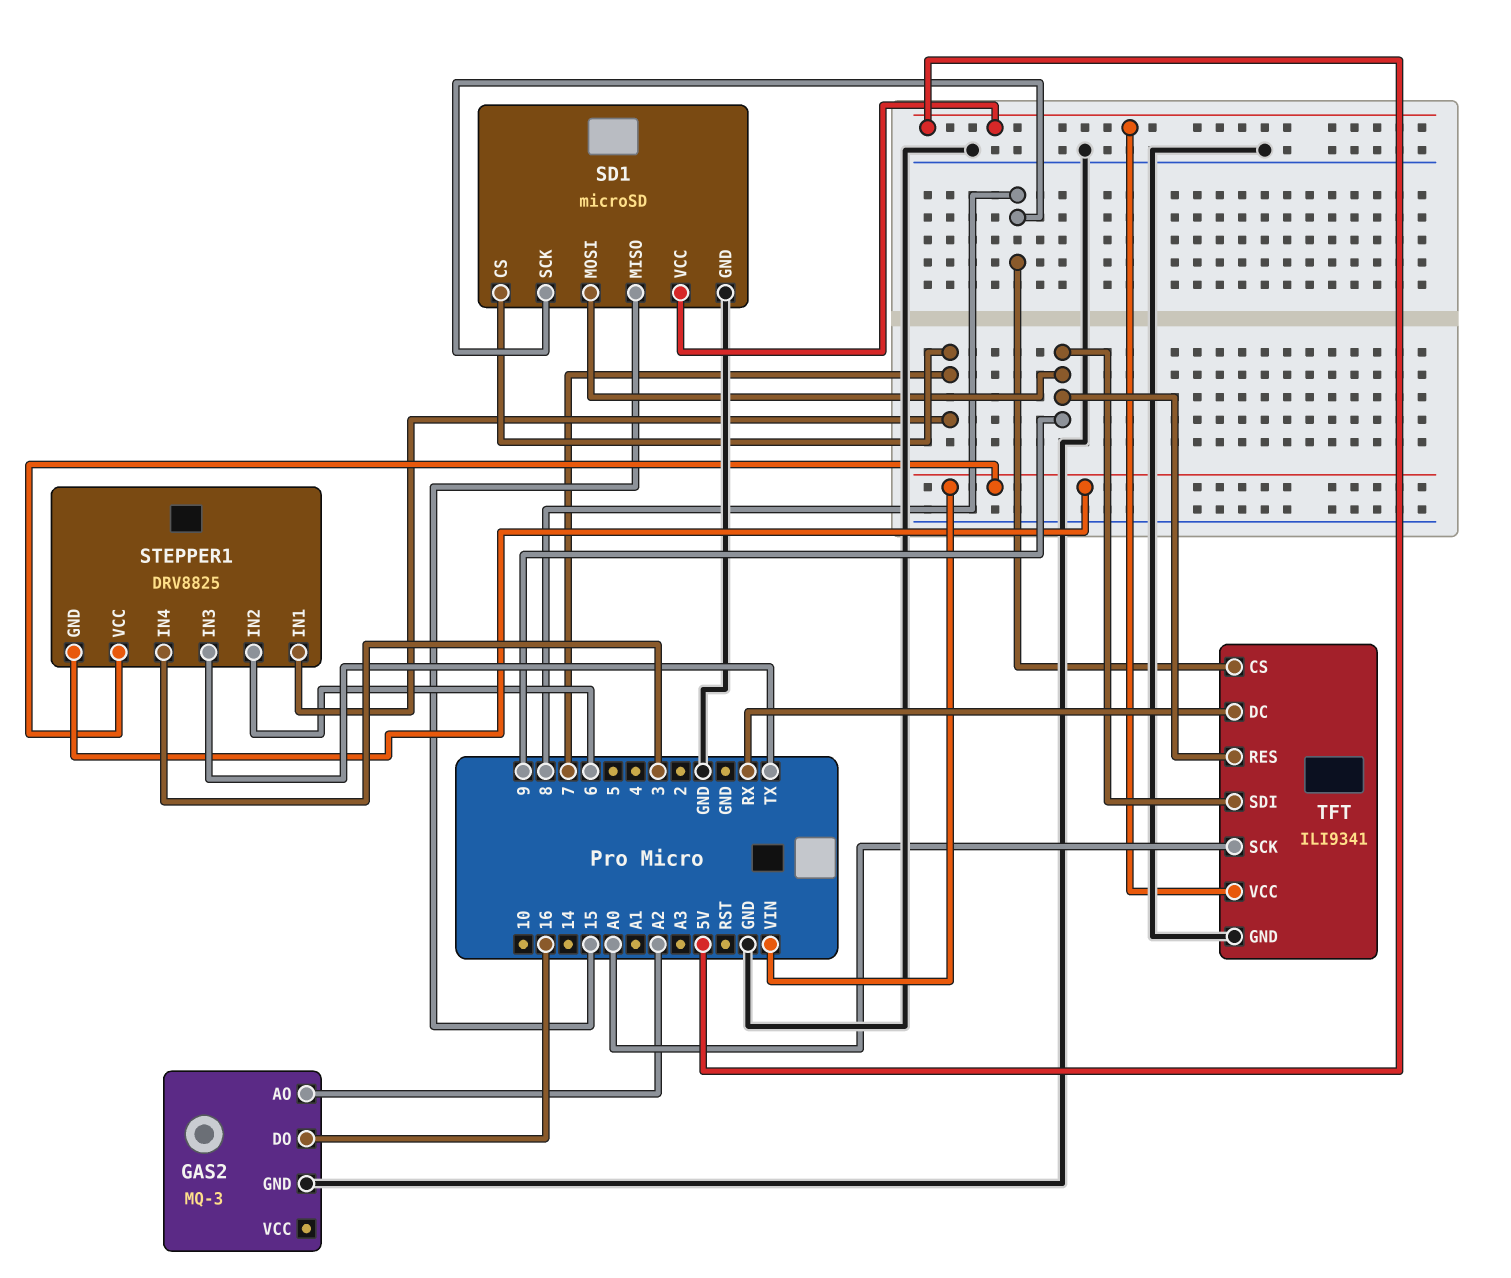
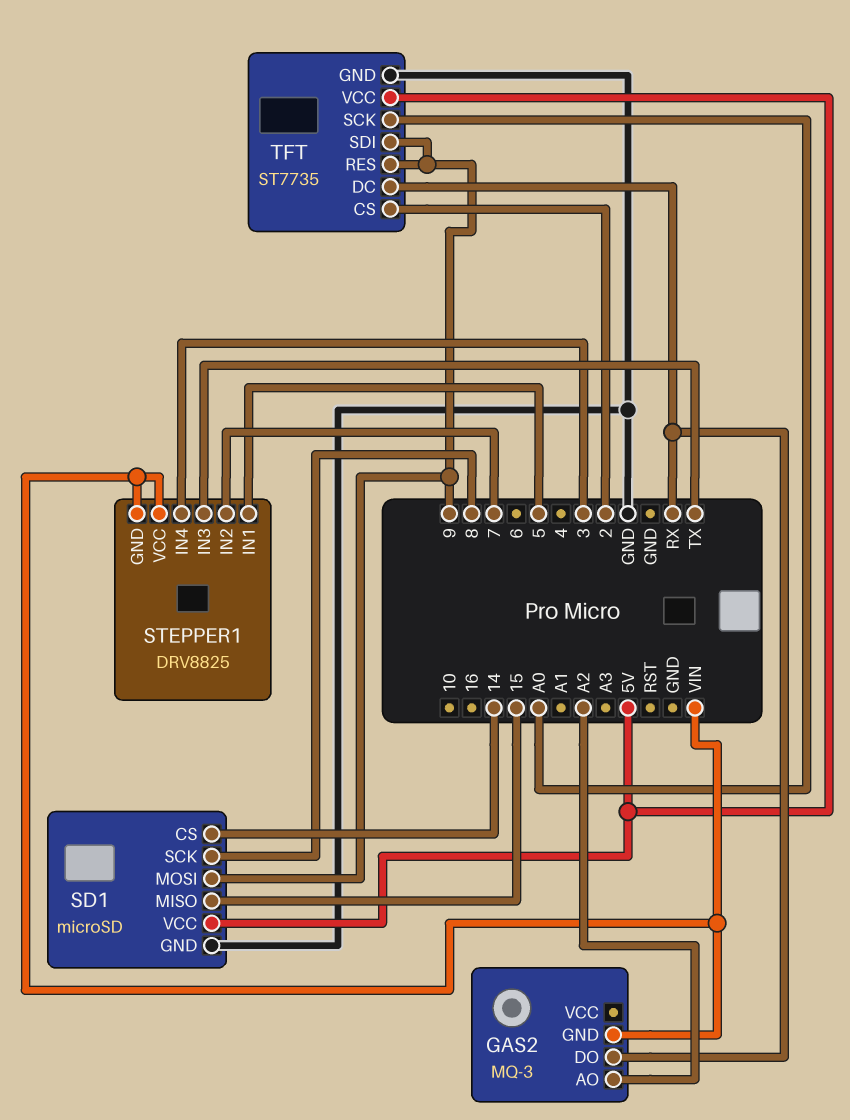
GAS2 pin DO: 16 -> RX
GAS2 pin GND: GND -> VIN
SD1 pin CS: 7 -> 14
STEPPER1 pin IN1: 7 -> 5
STEPPER1 pin IN2: 6 -> 7
TFT: ILI9341 -> ST7735
TFT pin CS: 8 -> 2

